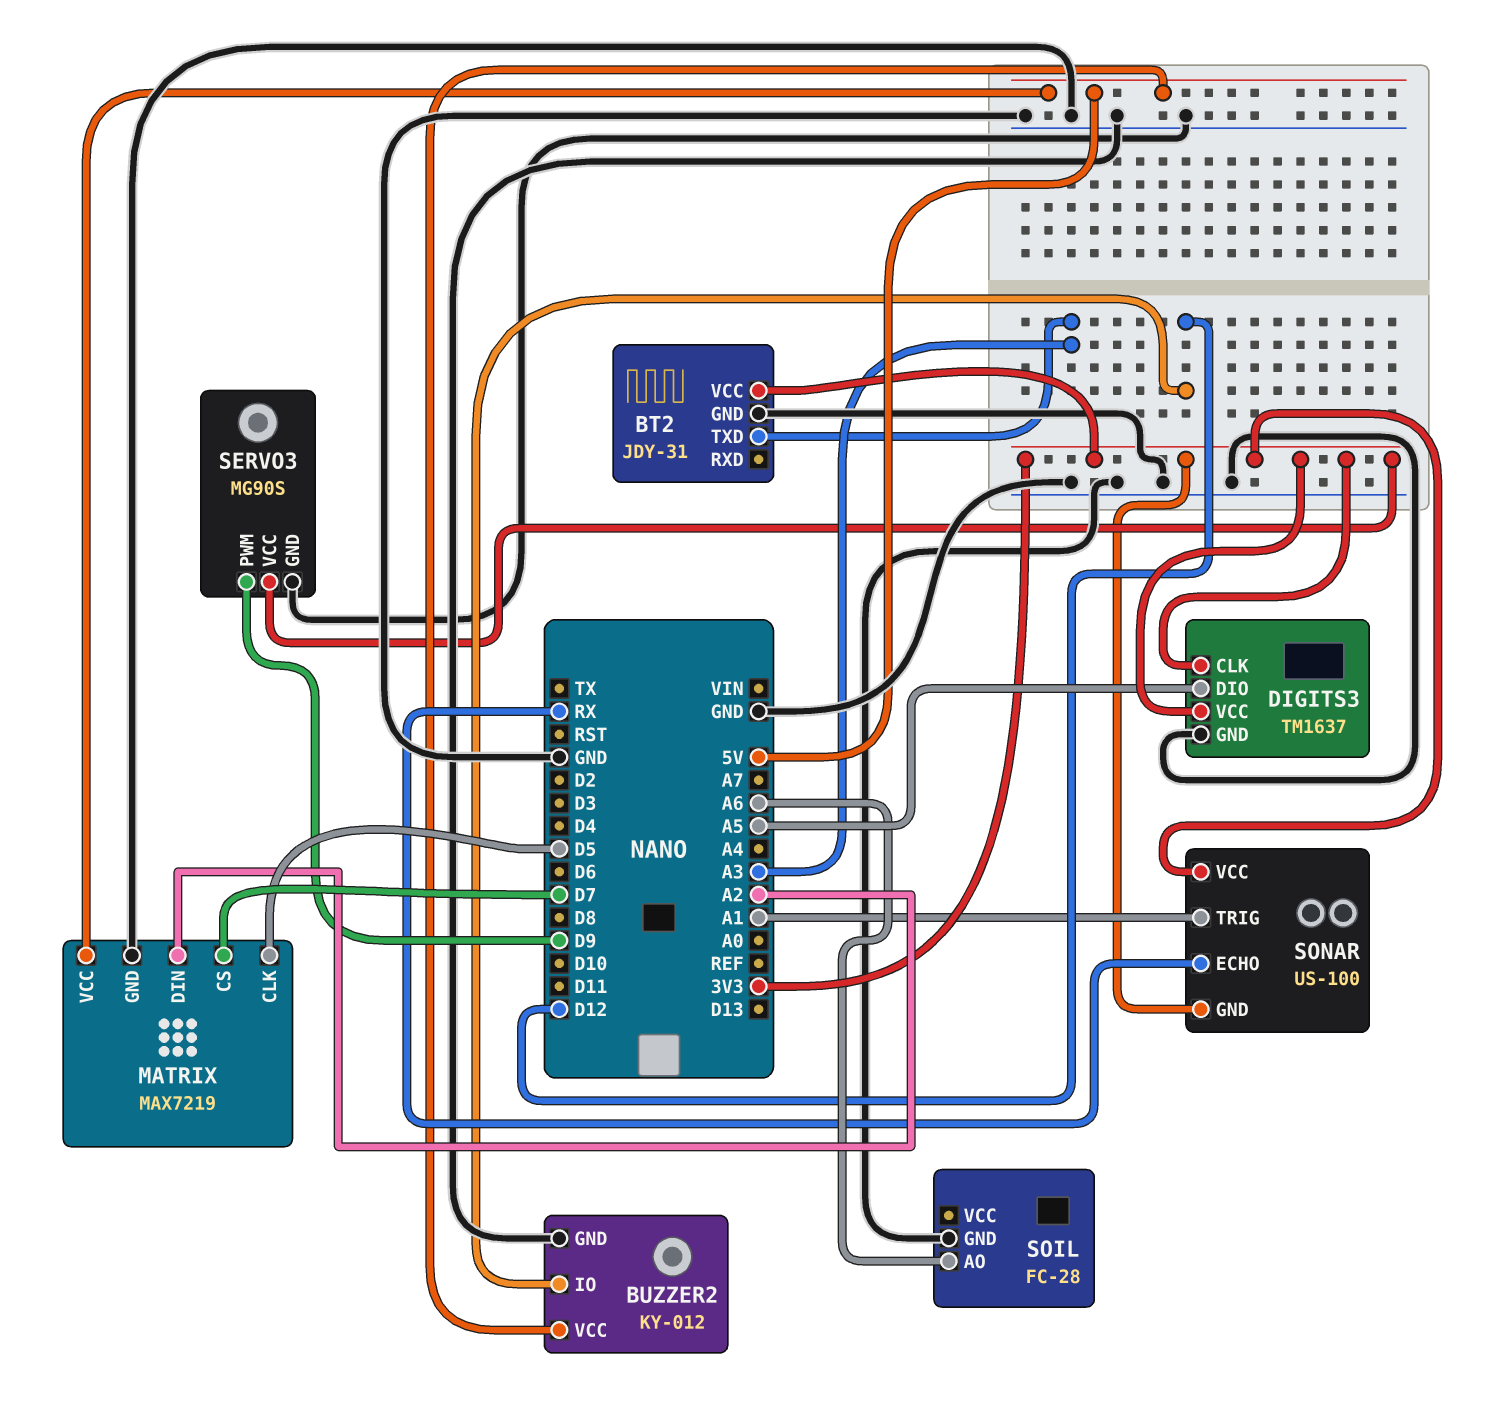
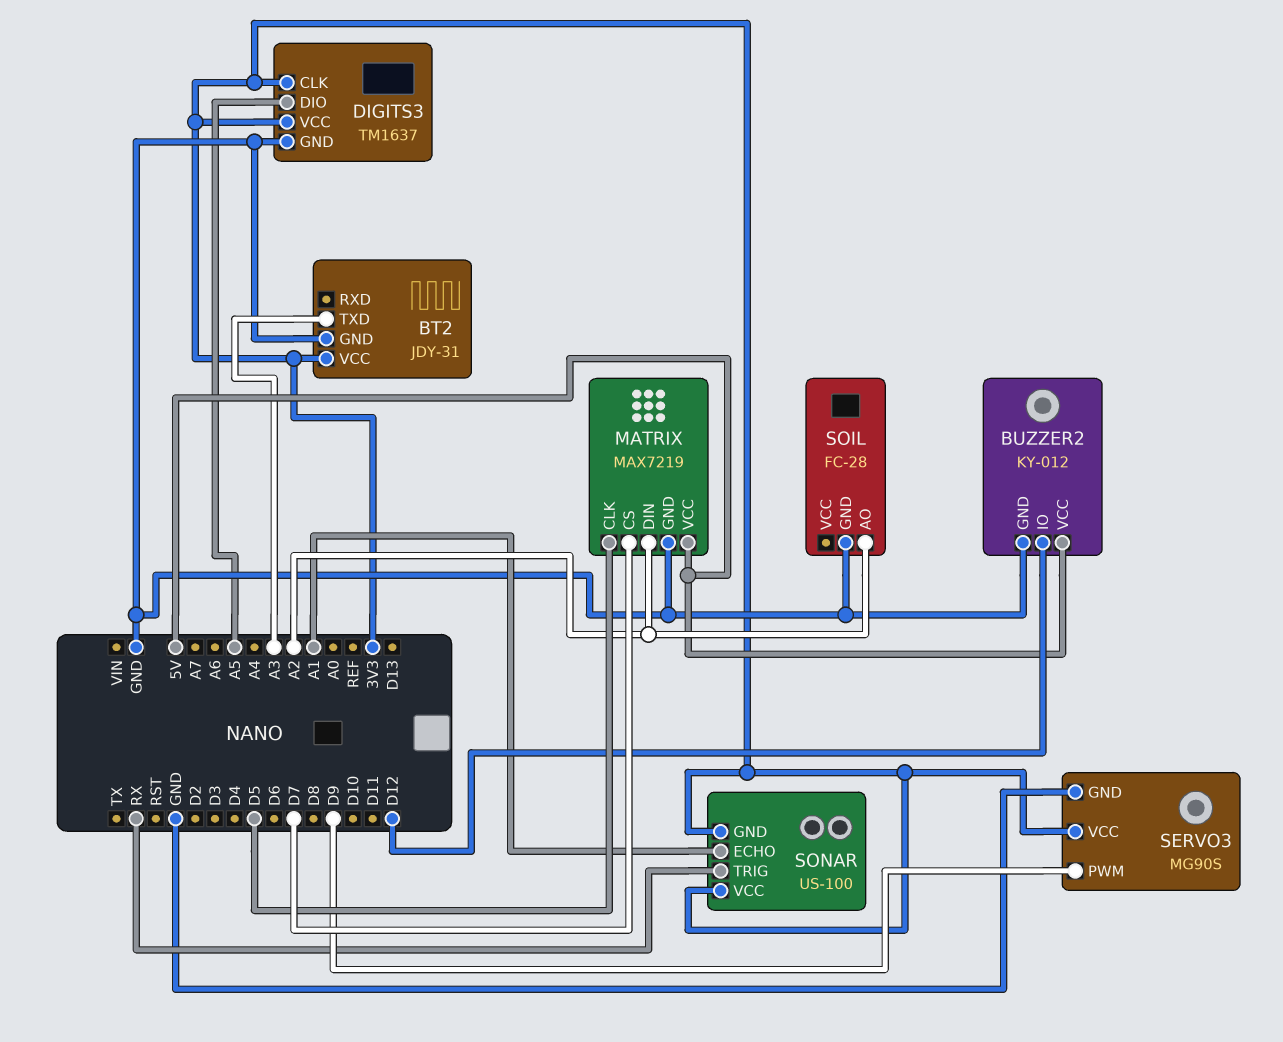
SOIL pin AO: A6 -> A2
SONAR pin ECHO: RX -> A1
SONAR pin TRIG: A1 -> RX

